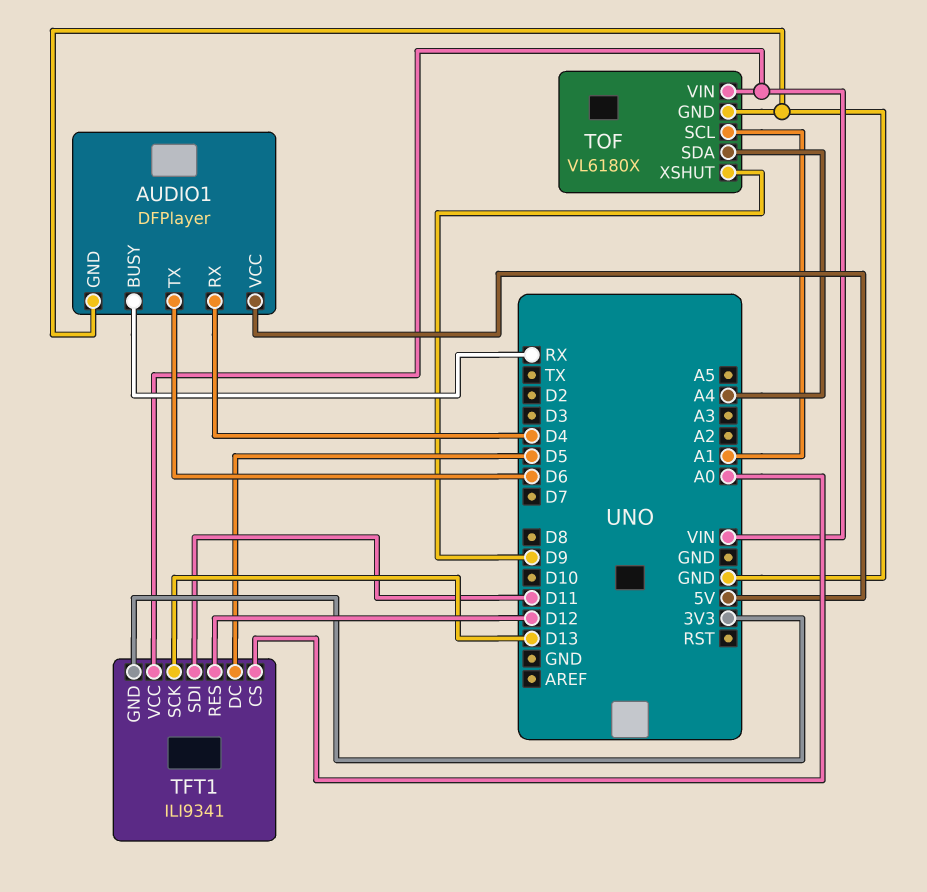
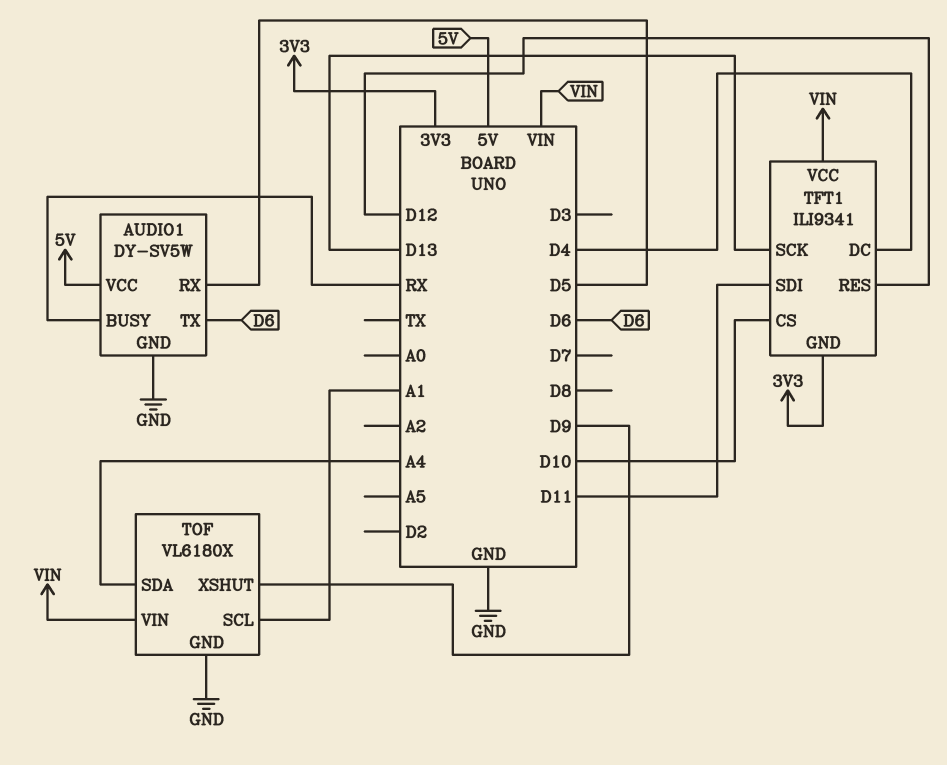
AUDIO1: DFPlayer -> DY-SV5W
AUDIO1 pin RX: D4 -> D5
TFT1 pin CS: A0 -> D10
TFT1 pin DC: D5 -> D4

